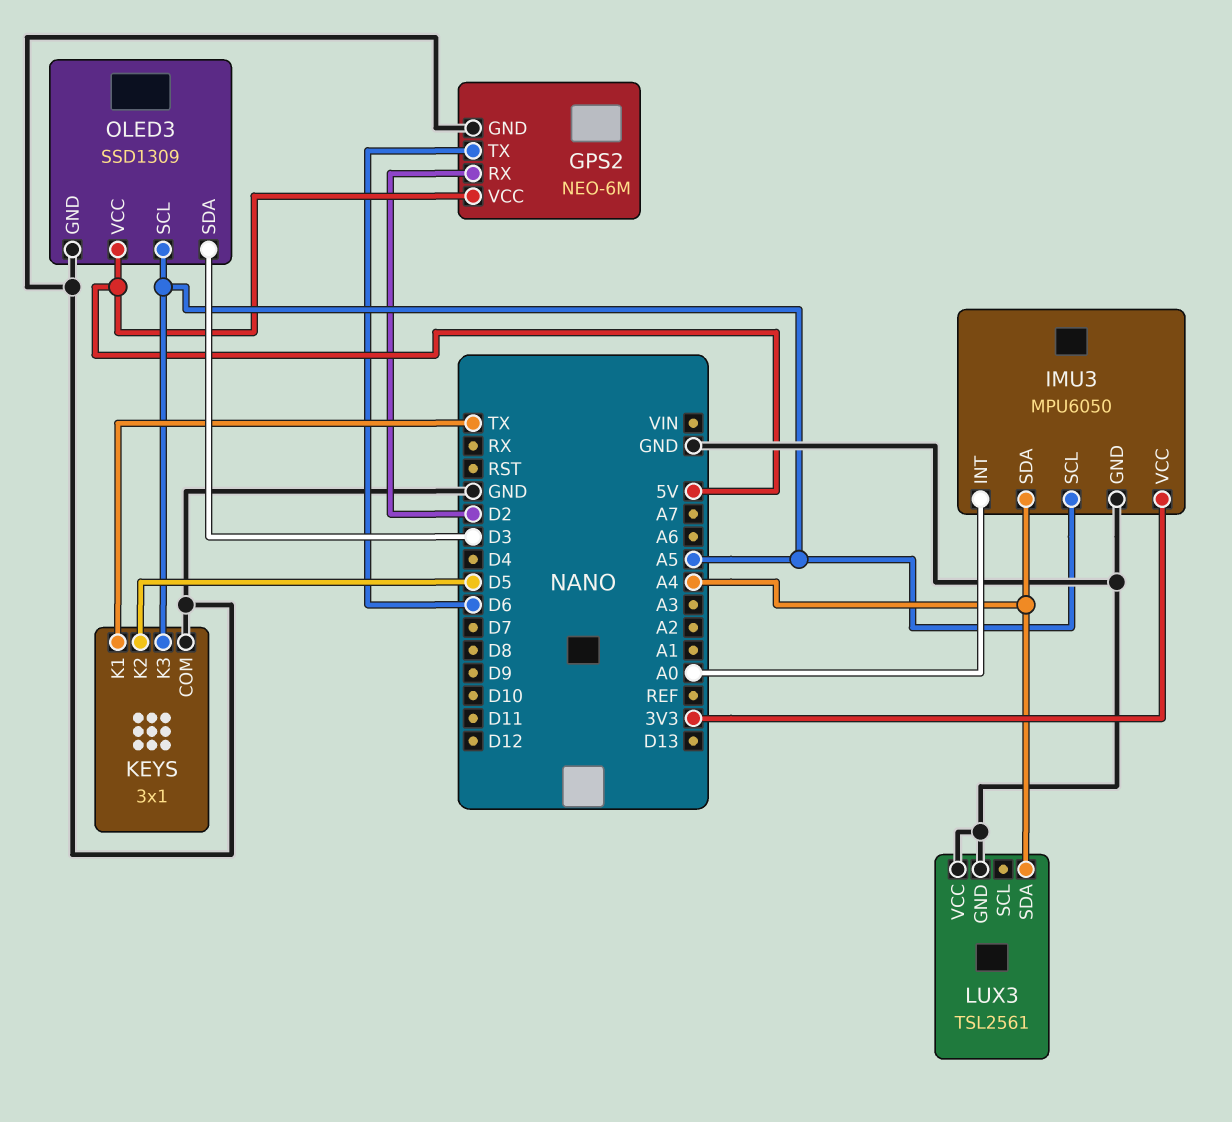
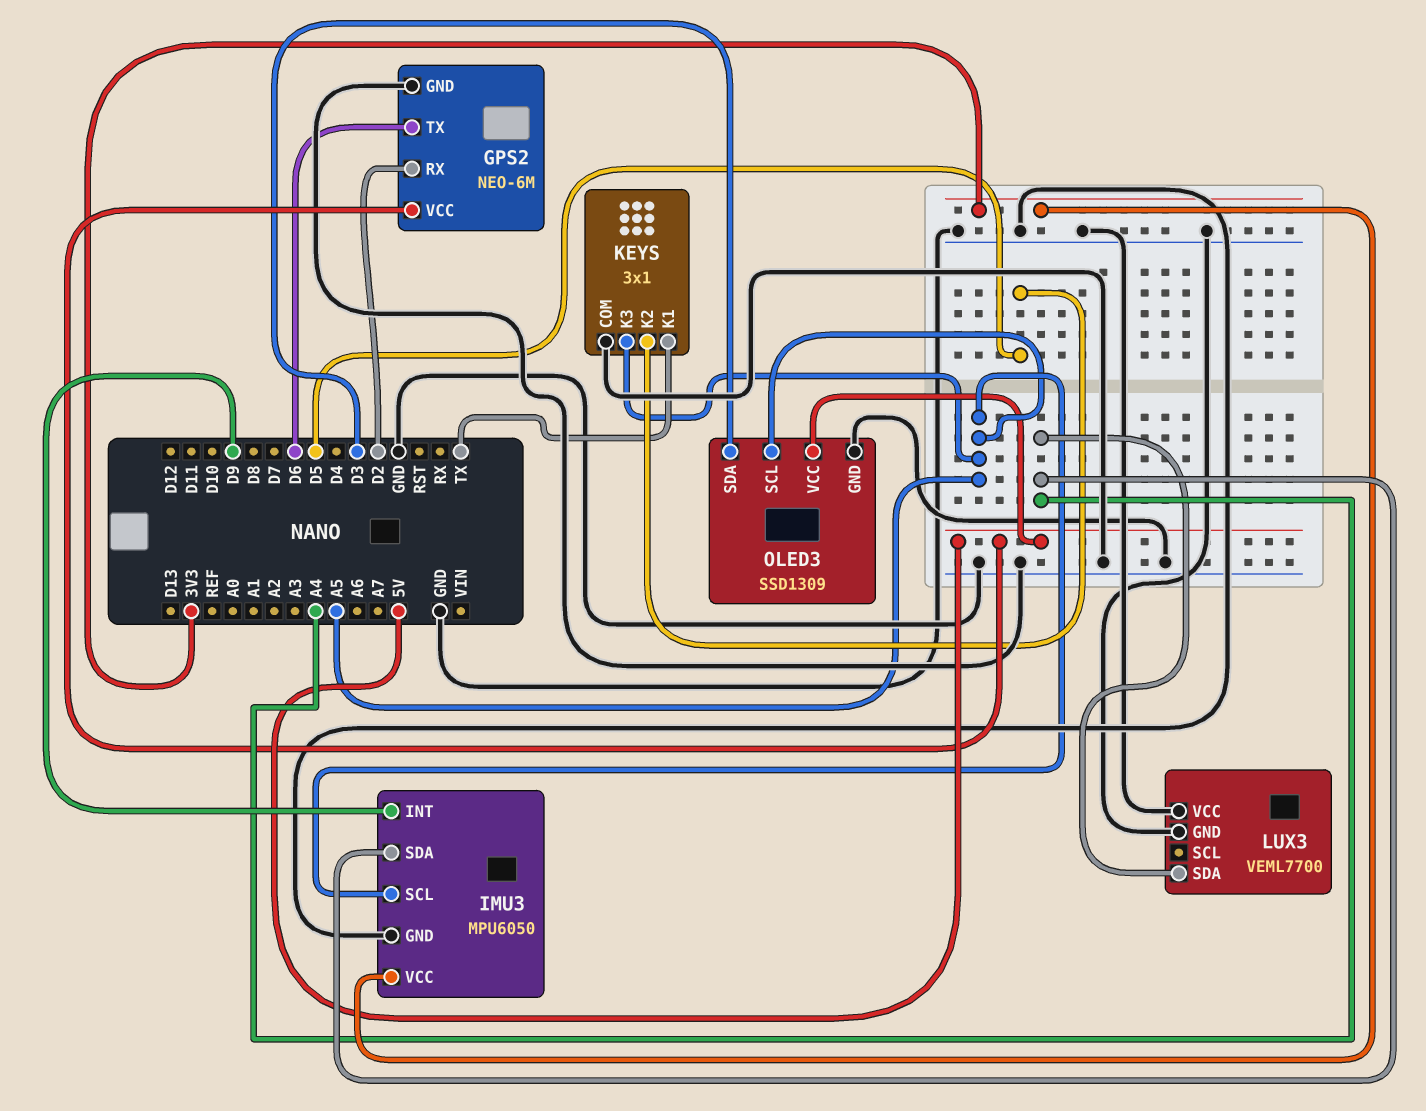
IMU3 pin INT: A0 -> D9
LUX3: TSL2561 -> VEML7700

